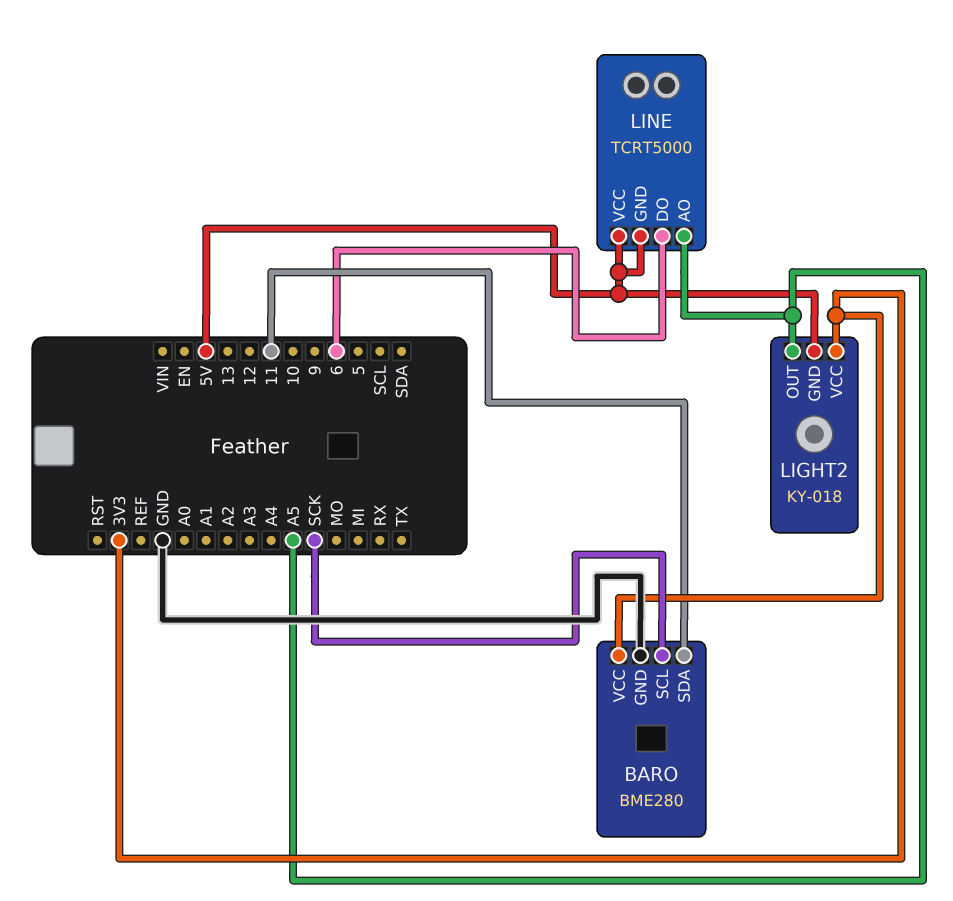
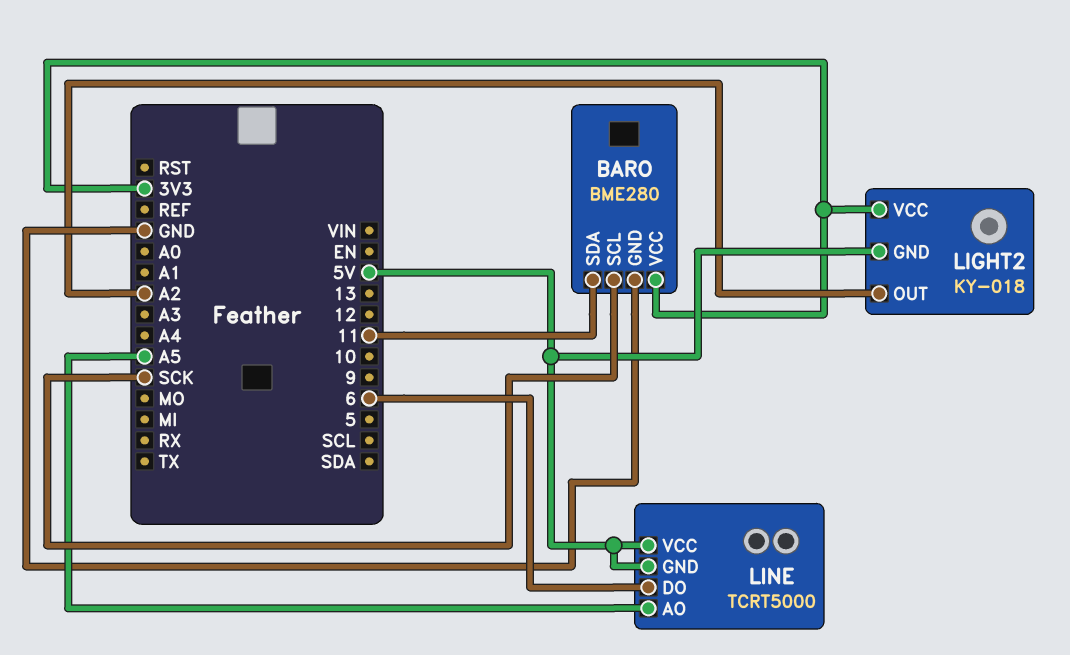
LIGHT2 pin OUT: A5 -> A2

